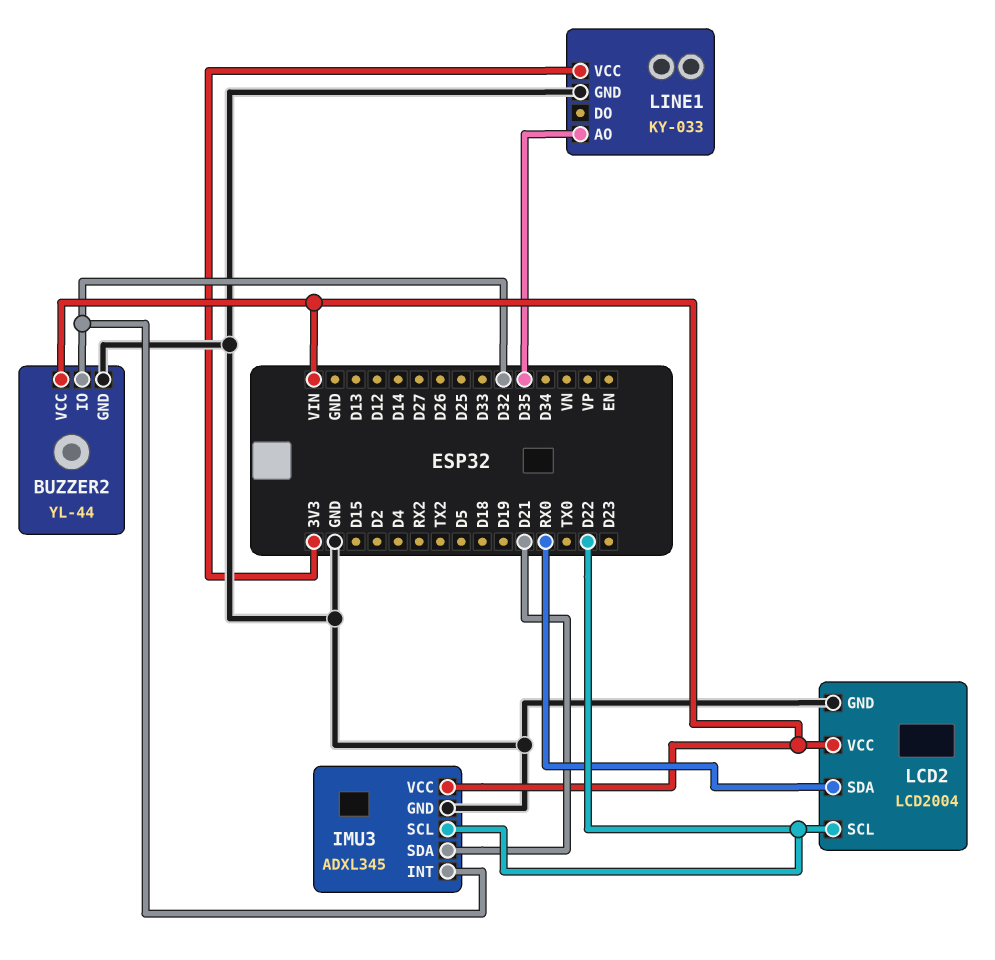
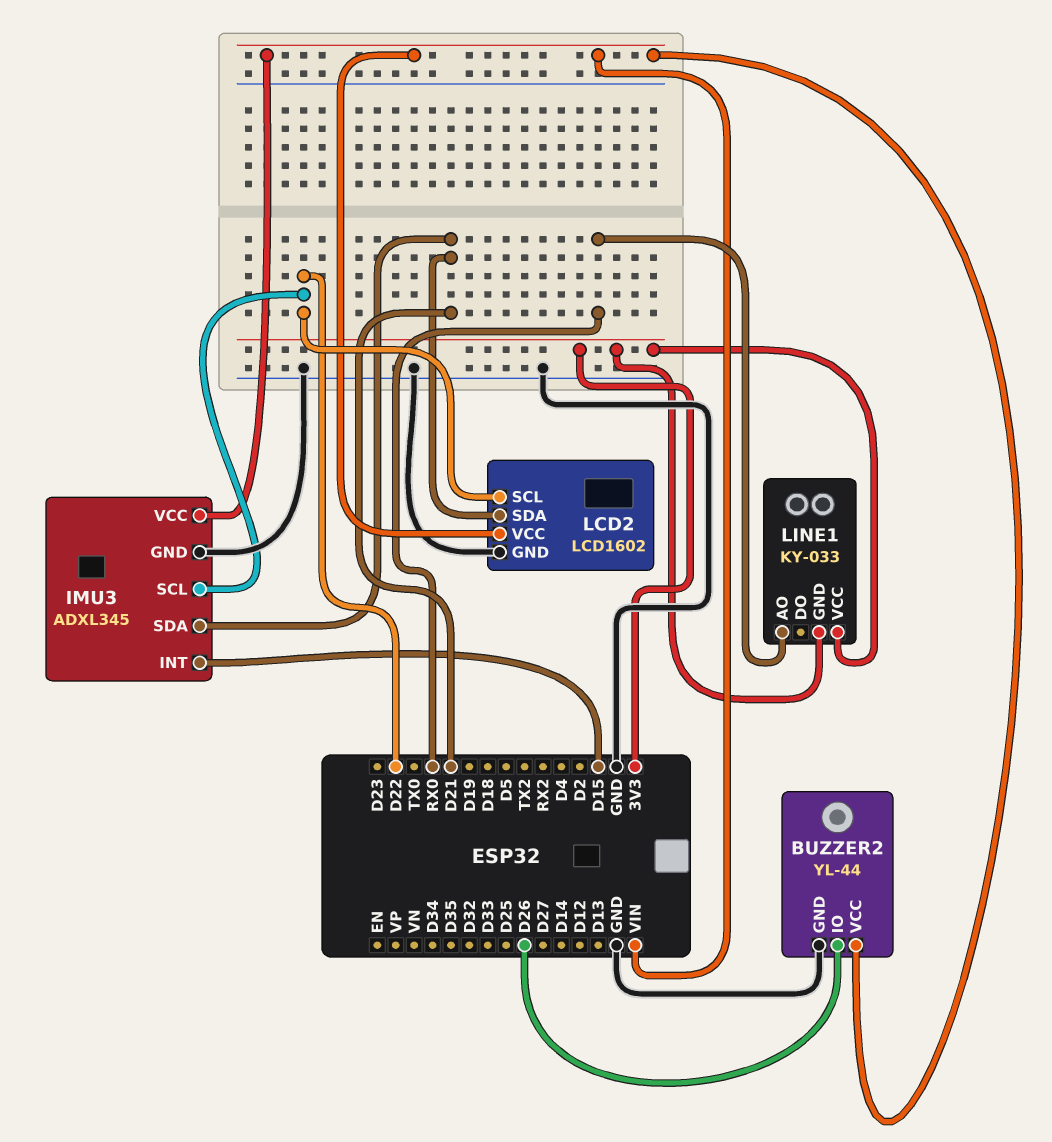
BUZZER2 pin IO: D32 -> D26
IMU3 pin INT: D32 -> D15
LCD2: LCD2004 -> LCD1602
LCD2 pin SDA: RX0 -> D21
LINE1 pin AO: D35 -> RX0
LINE1 pin GND: GND -> 3V3

